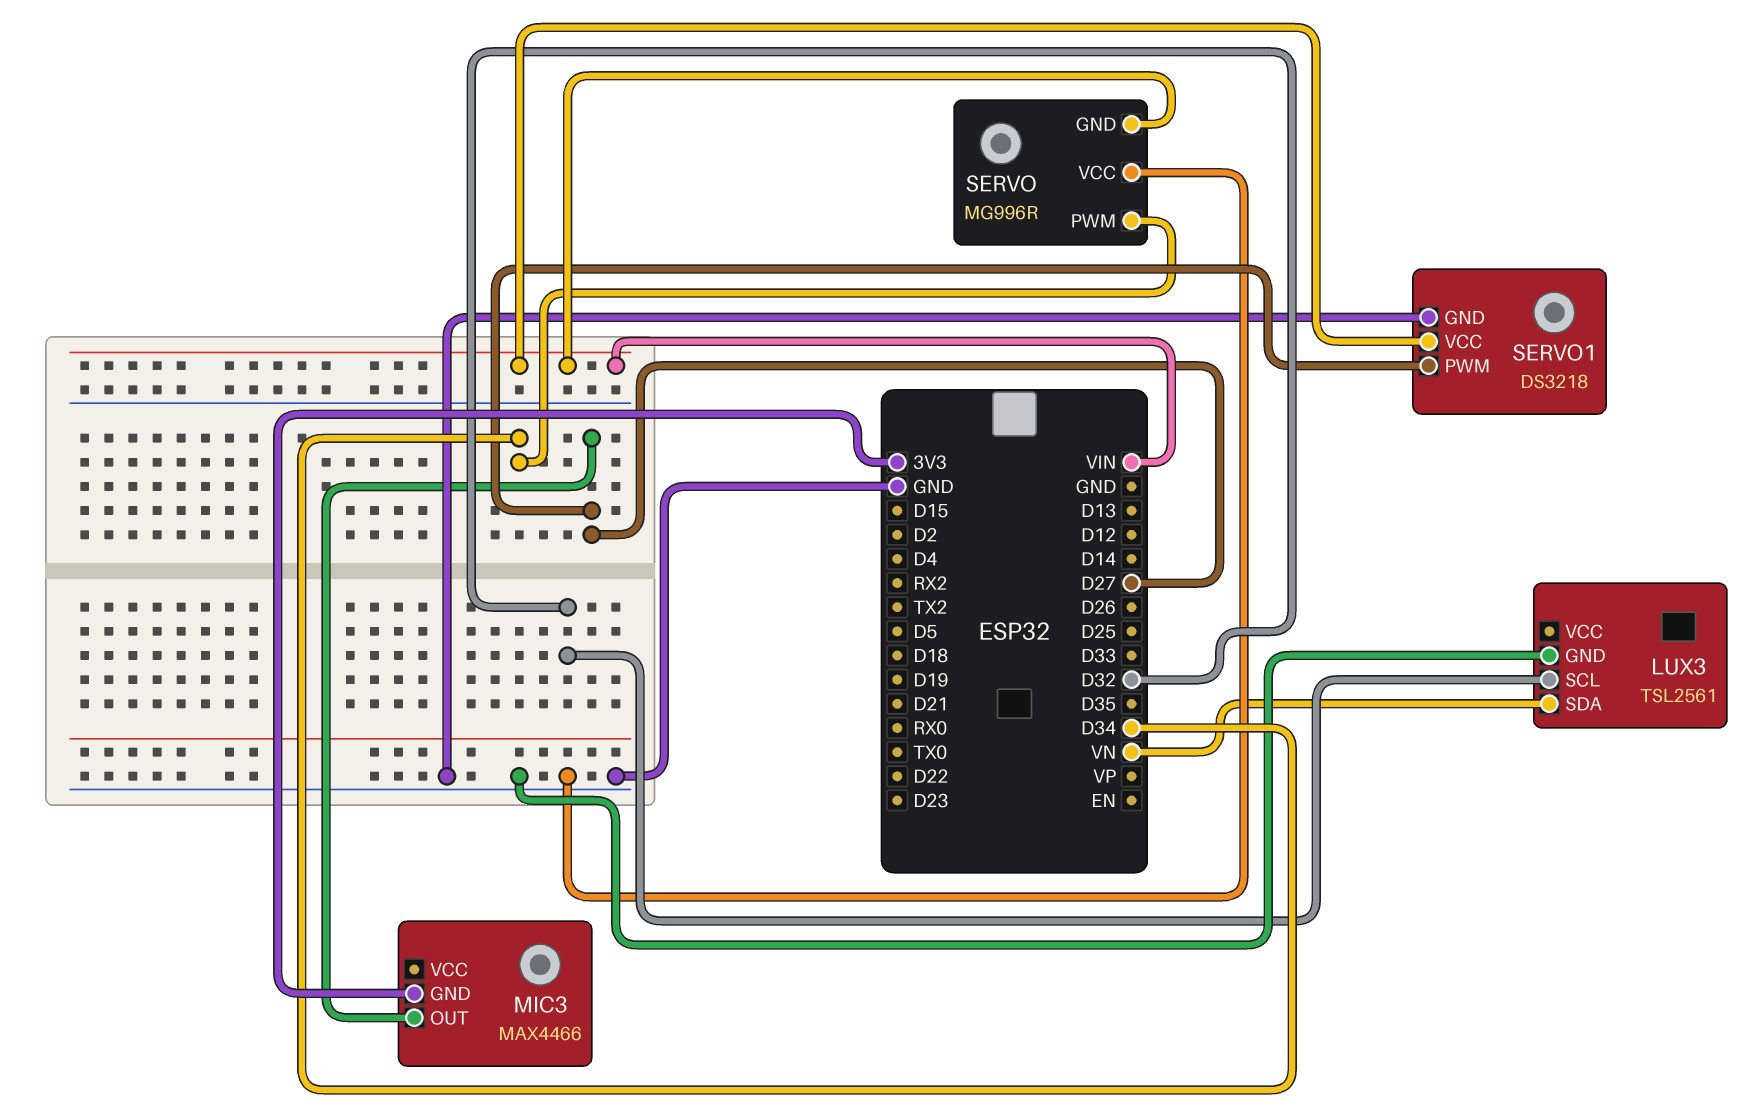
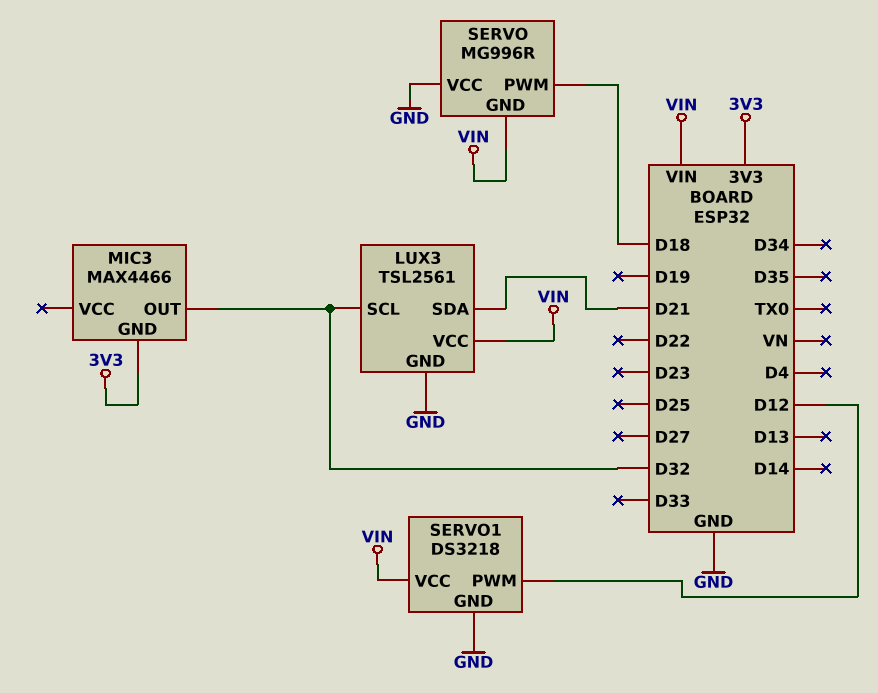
LUX3 pin SDA: VN -> D21
LUX3 pin VCC: none -> VIN
MIC3 pin OUT: D27 -> D32
SERVO pin PWM: D34 -> D18
SERVO1 pin PWM: D27 -> D12

